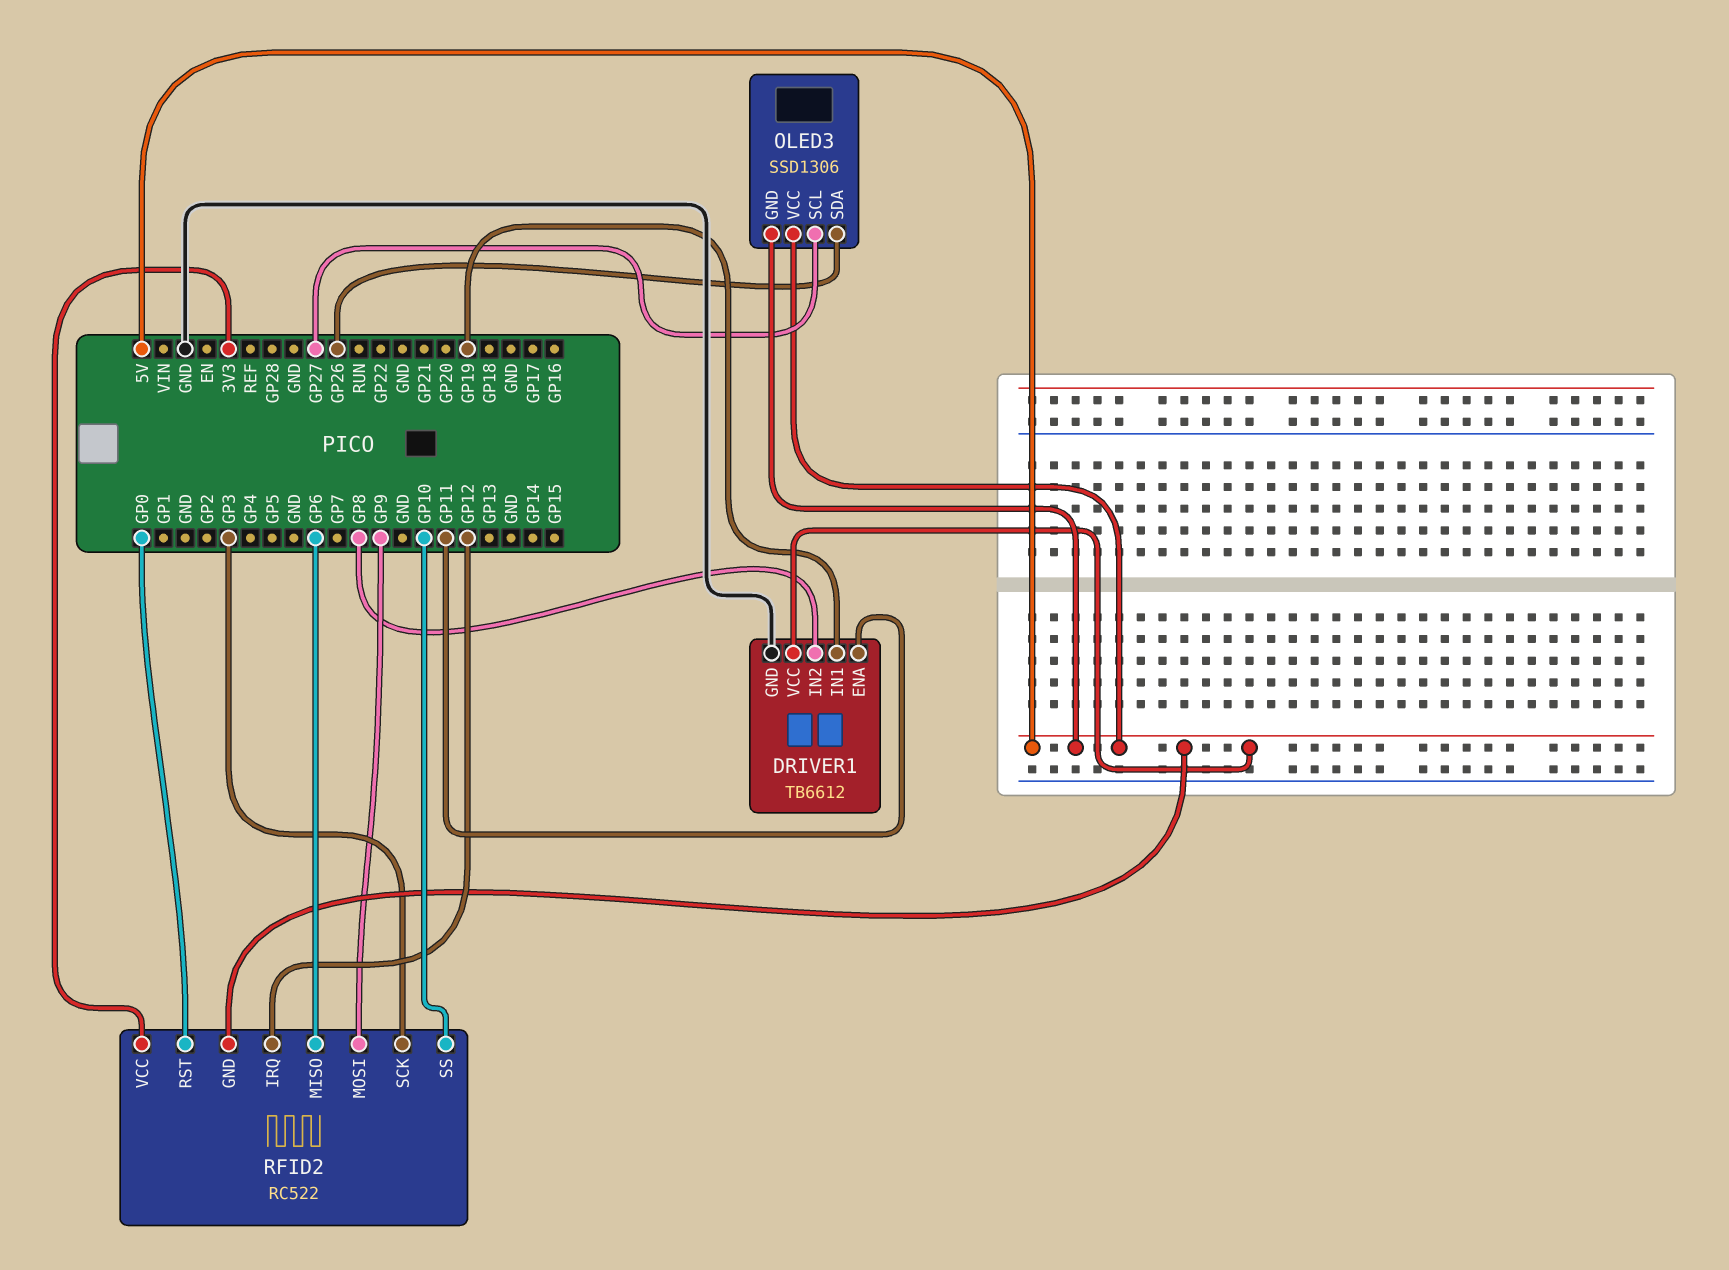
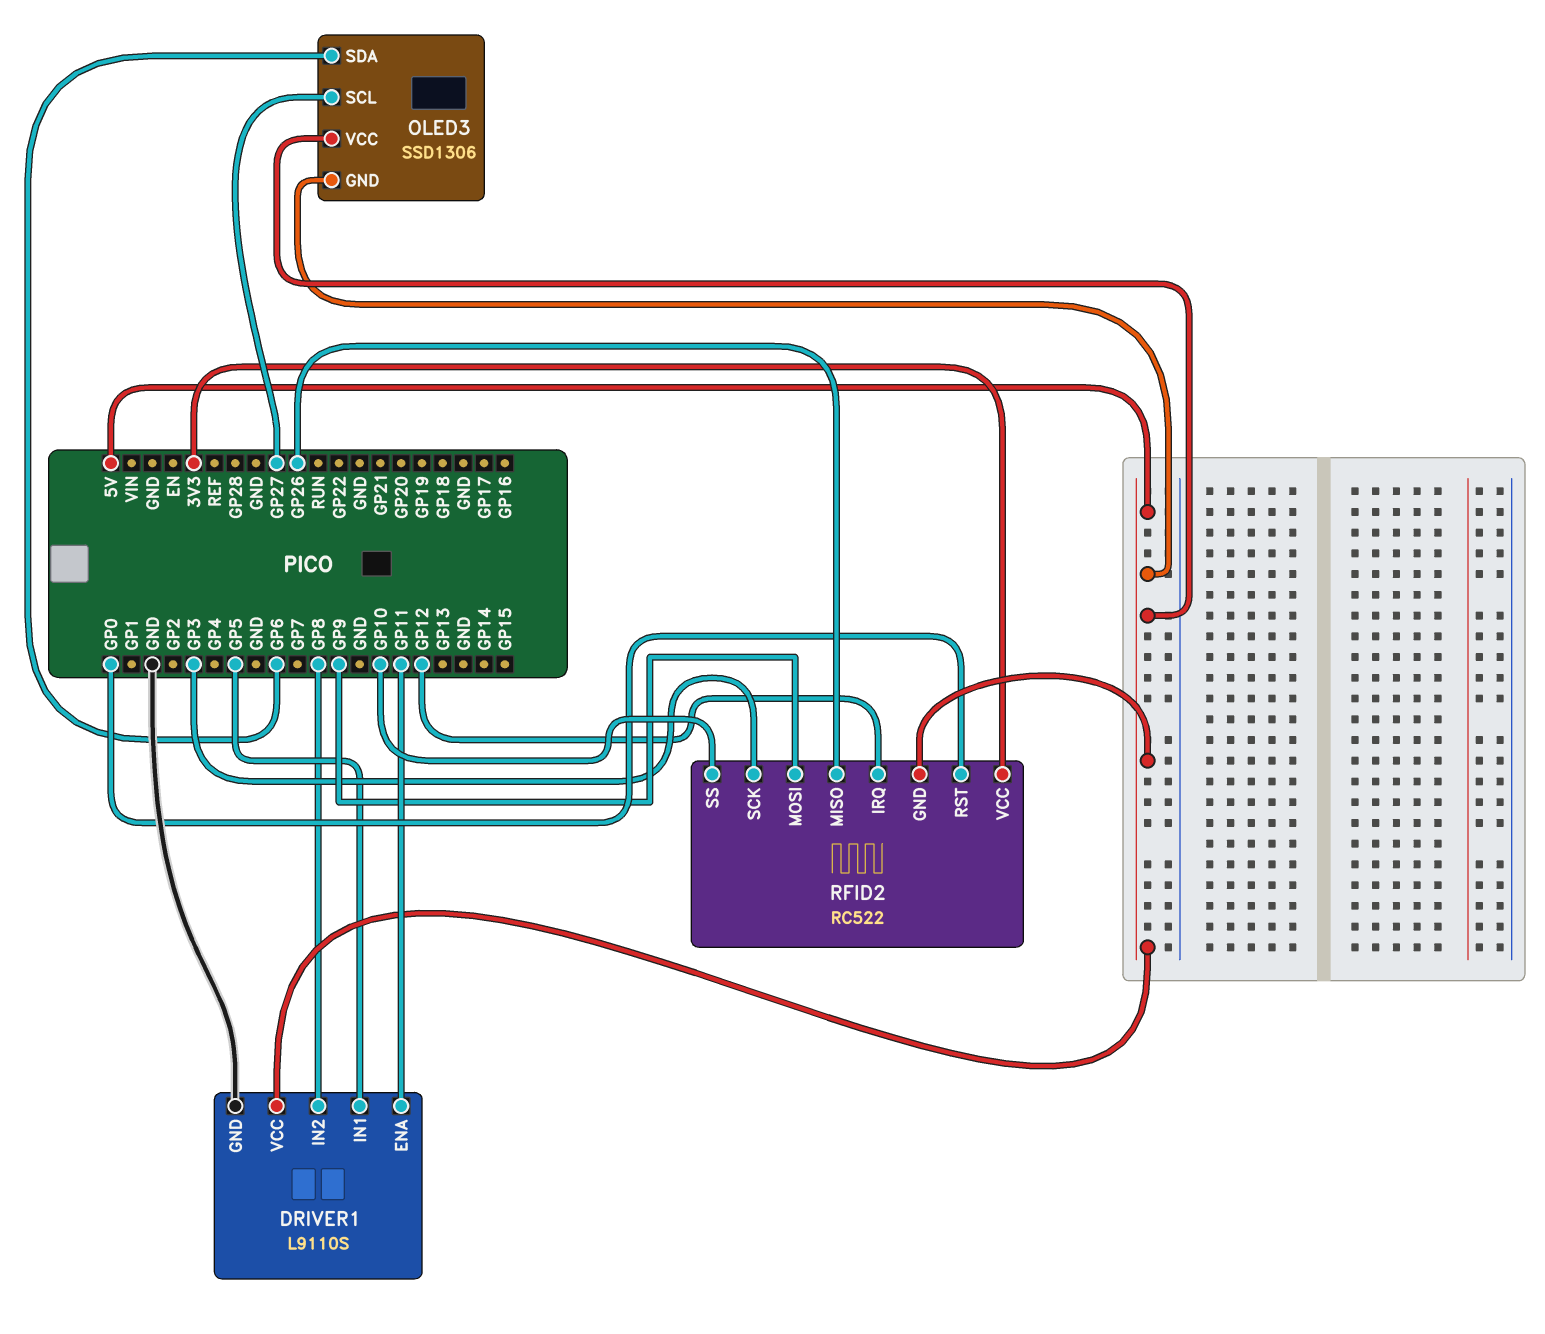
DRIVER1: TB6612 -> L9110S
DRIVER1 pin IN1: GP19 -> GP5
OLED3 pin SDA: GP26 -> GP6
RFID2 pin MISO: GP6 -> GP26

